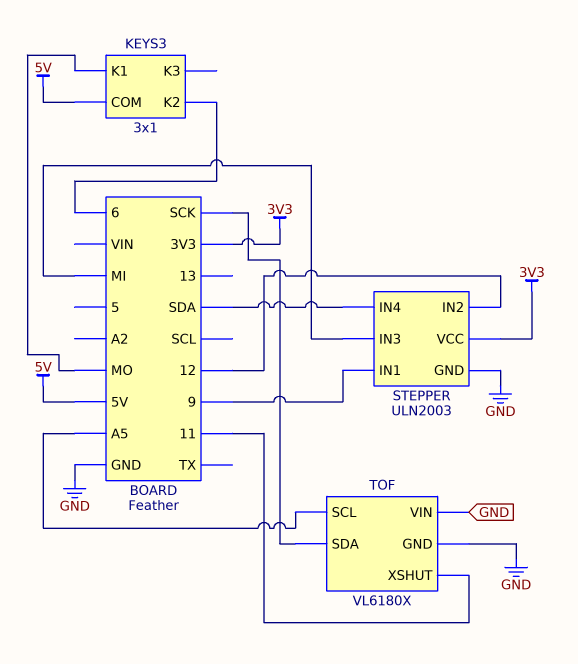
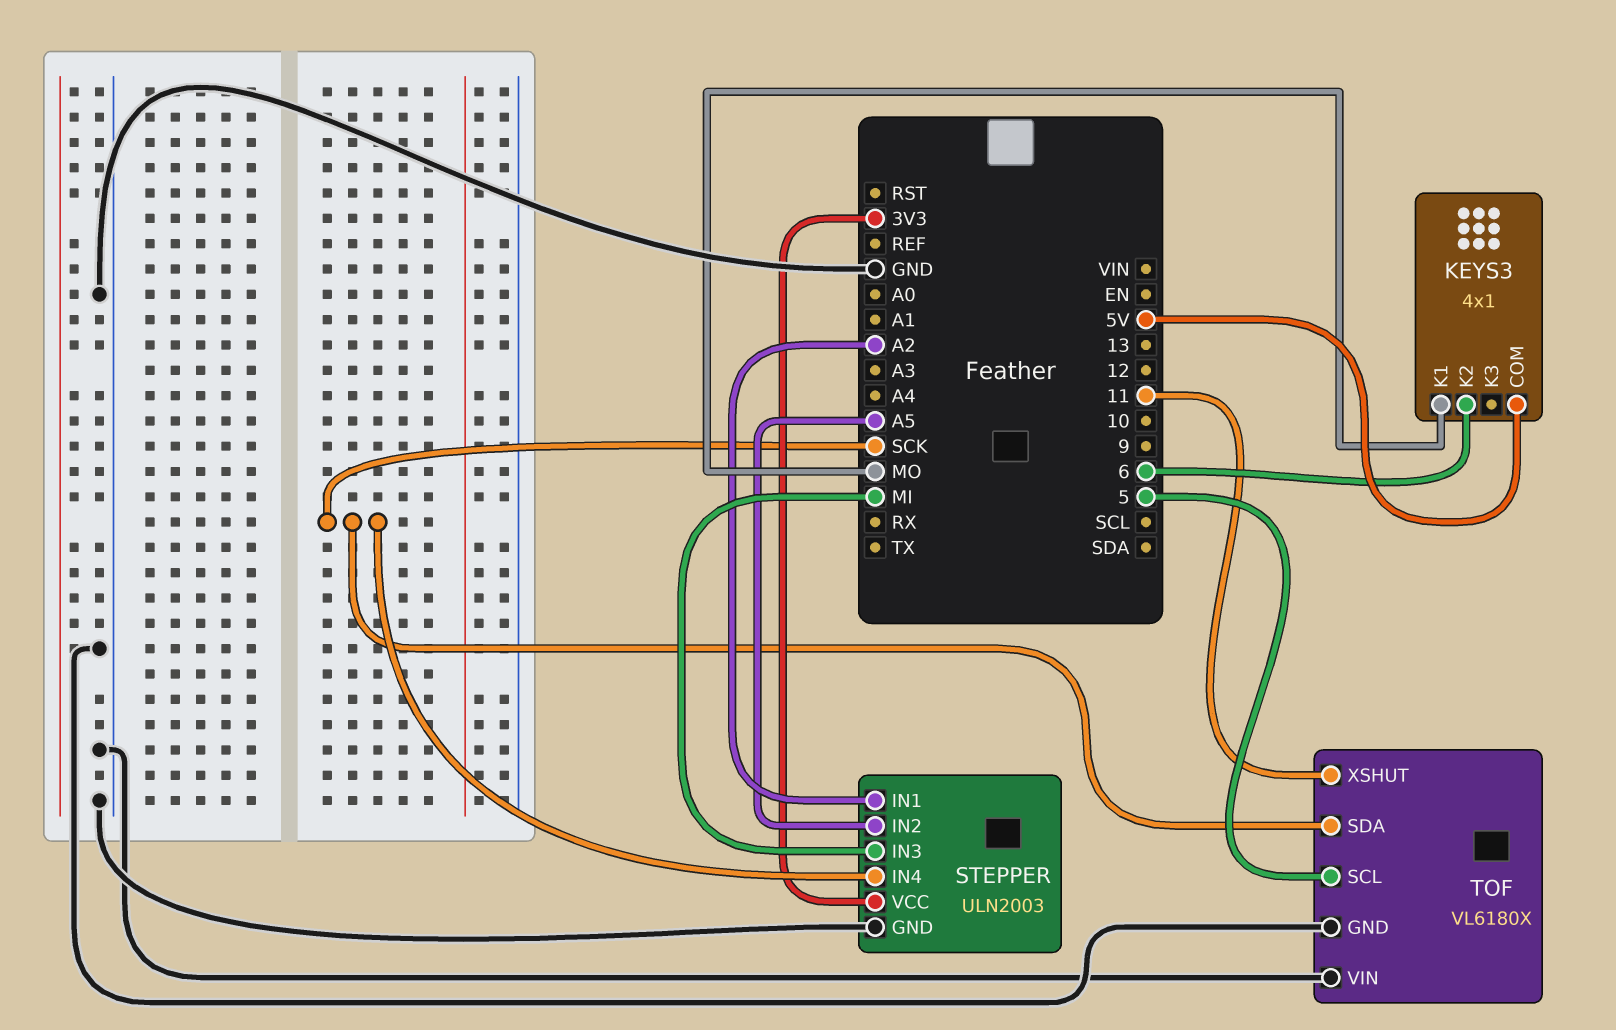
KEYS3: 3x1 -> 4x1
STEPPER pin IN1: 9 -> A2
STEPPER pin IN2: 12 -> A5
STEPPER pin IN4: SDA -> SCK
TOF pin SCL: A5 -> 5

